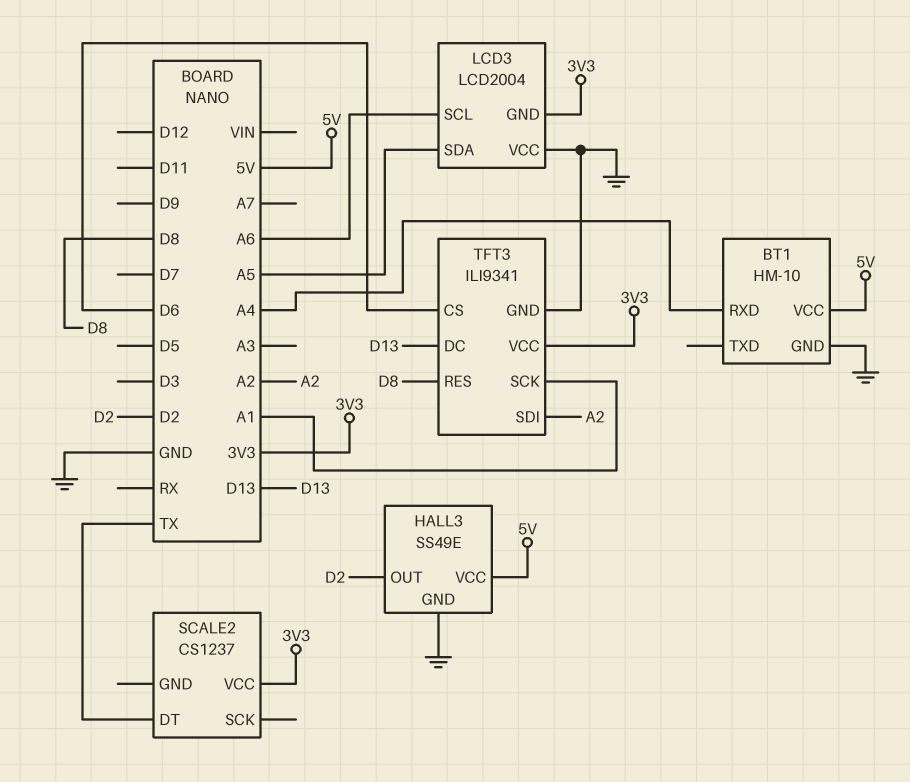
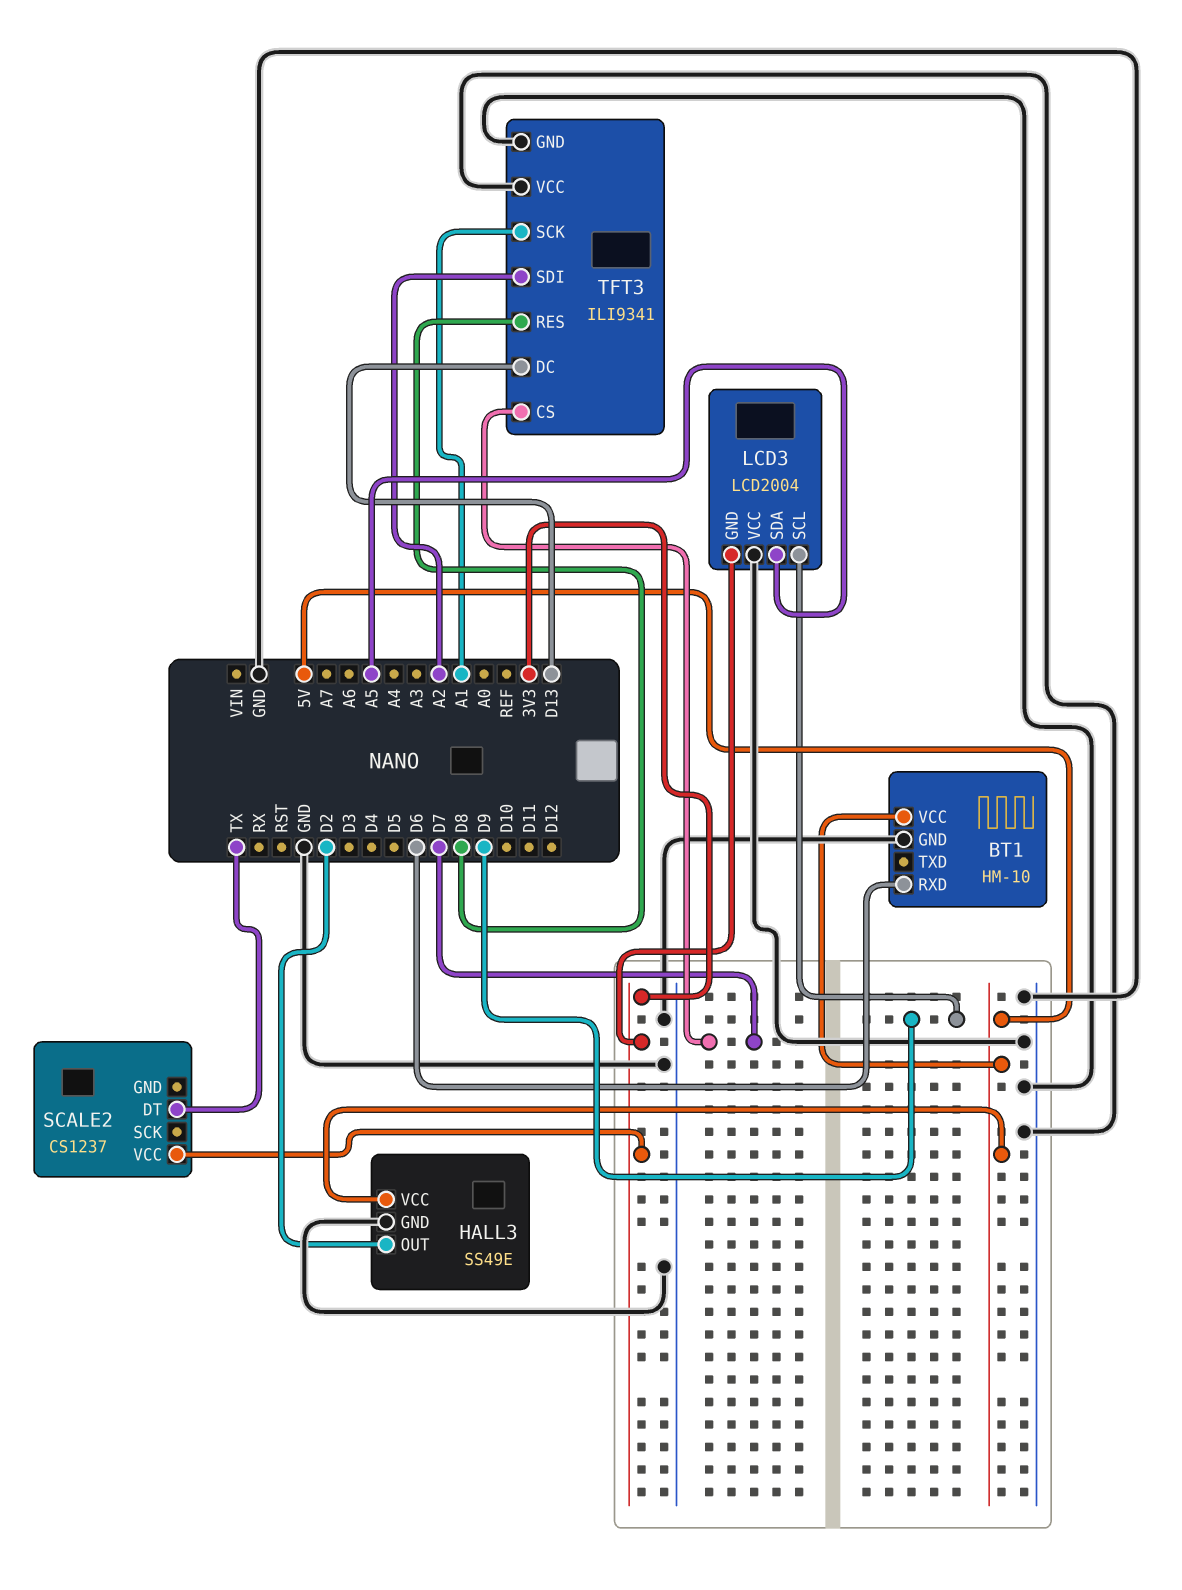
BT1 pin RXD: A4 -> D6
LCD3 pin SCL: A6 -> D9
TFT3 pin CS: D6 -> D7
TFT3 pin VCC: 3V3 -> GND

